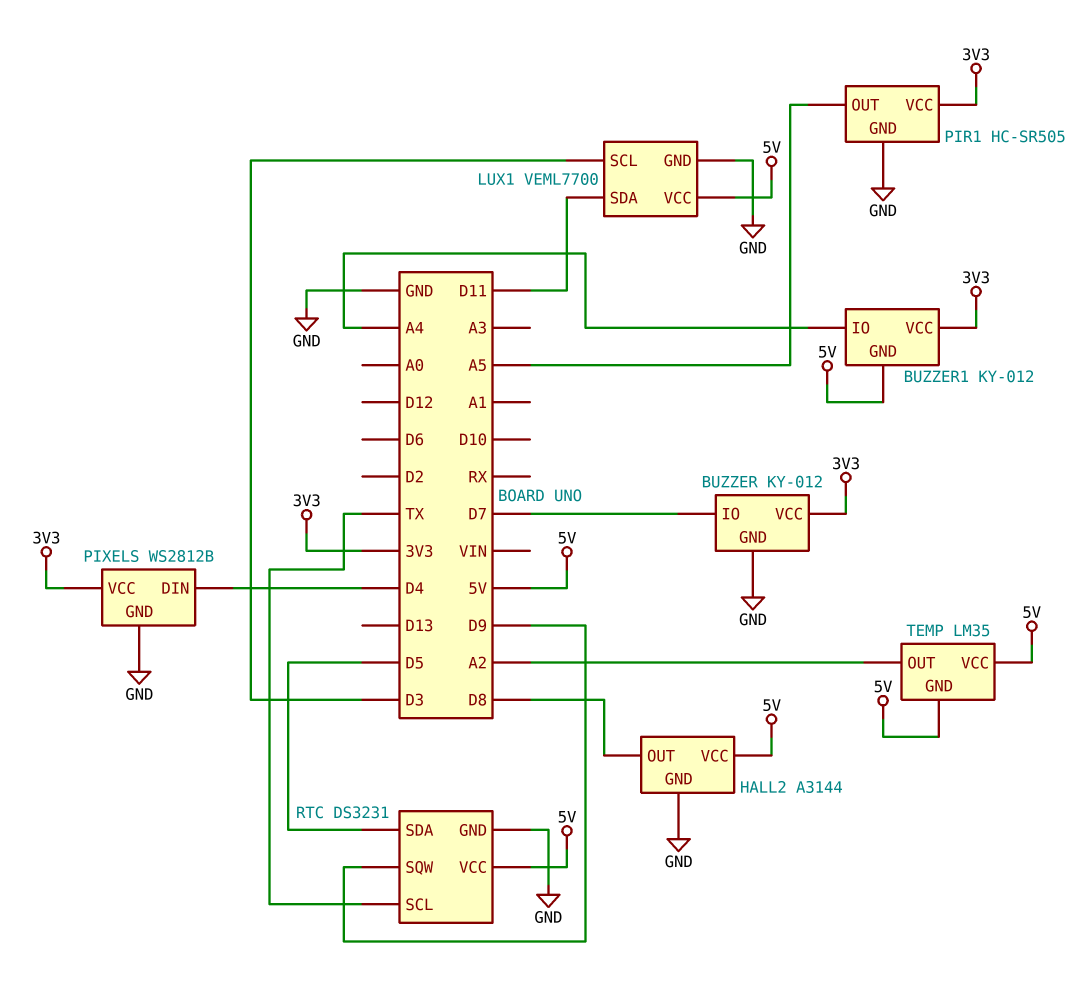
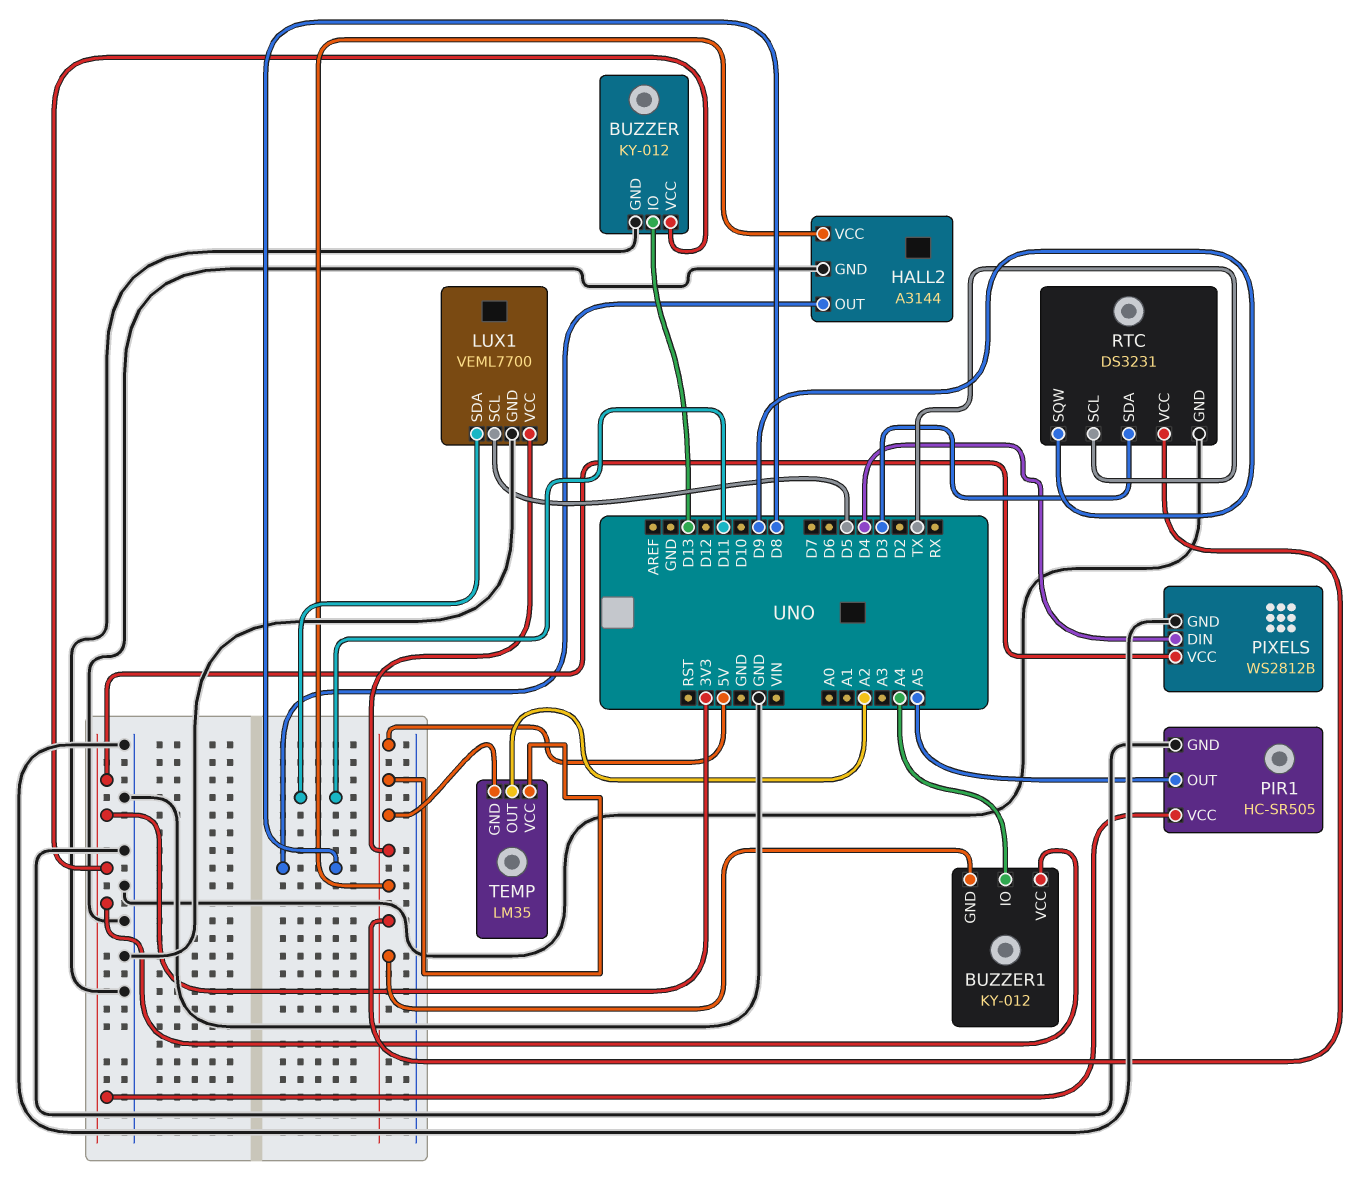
BUZZER pin IO: D7 -> D13
LUX1 pin SCL: D3 -> D5
RTC pin SDA: D5 -> D3

